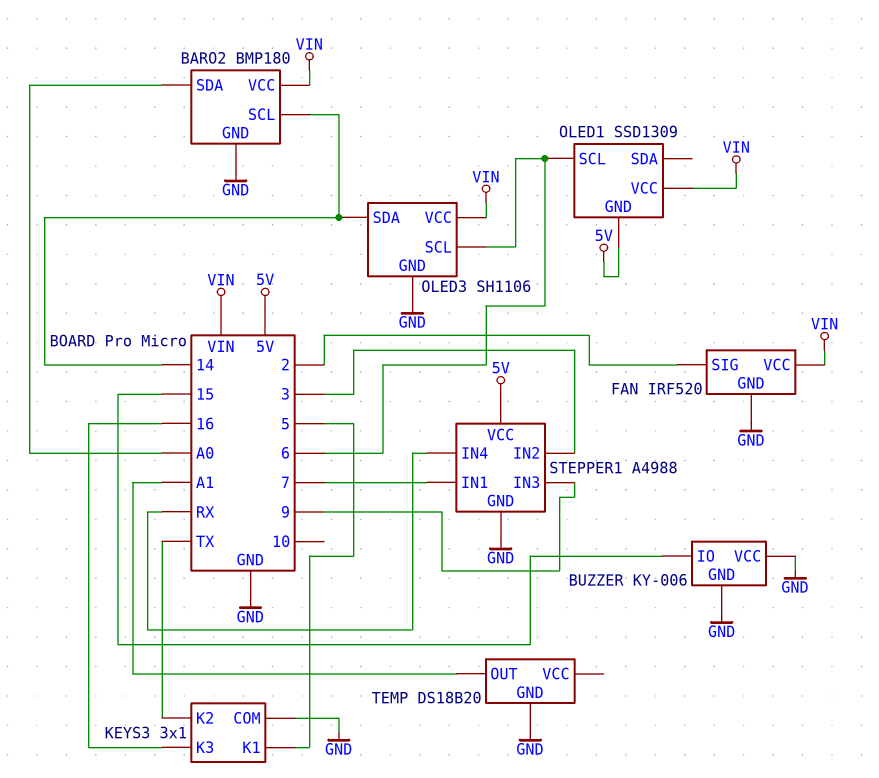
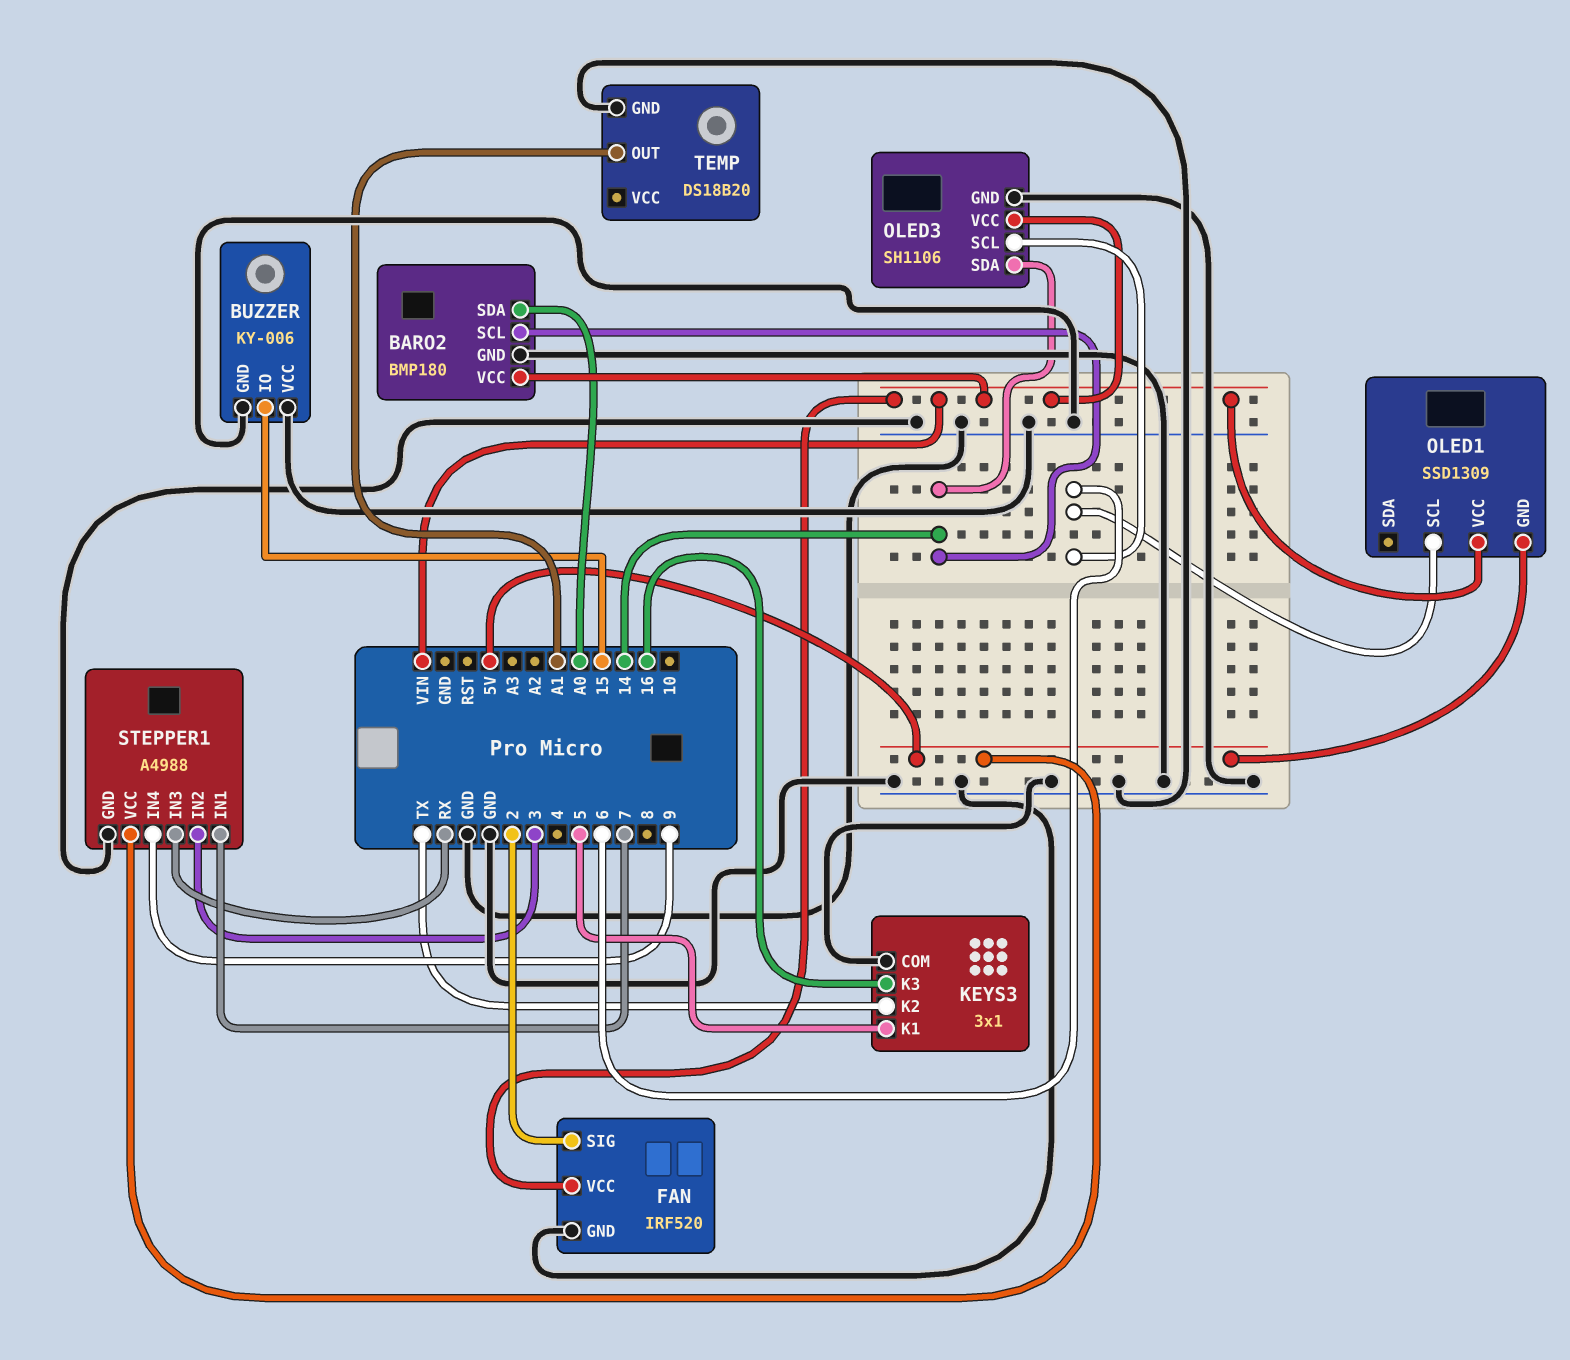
STEPPER1 pin IN3: 9 -> RX
STEPPER1 pin IN4: RX -> 9

